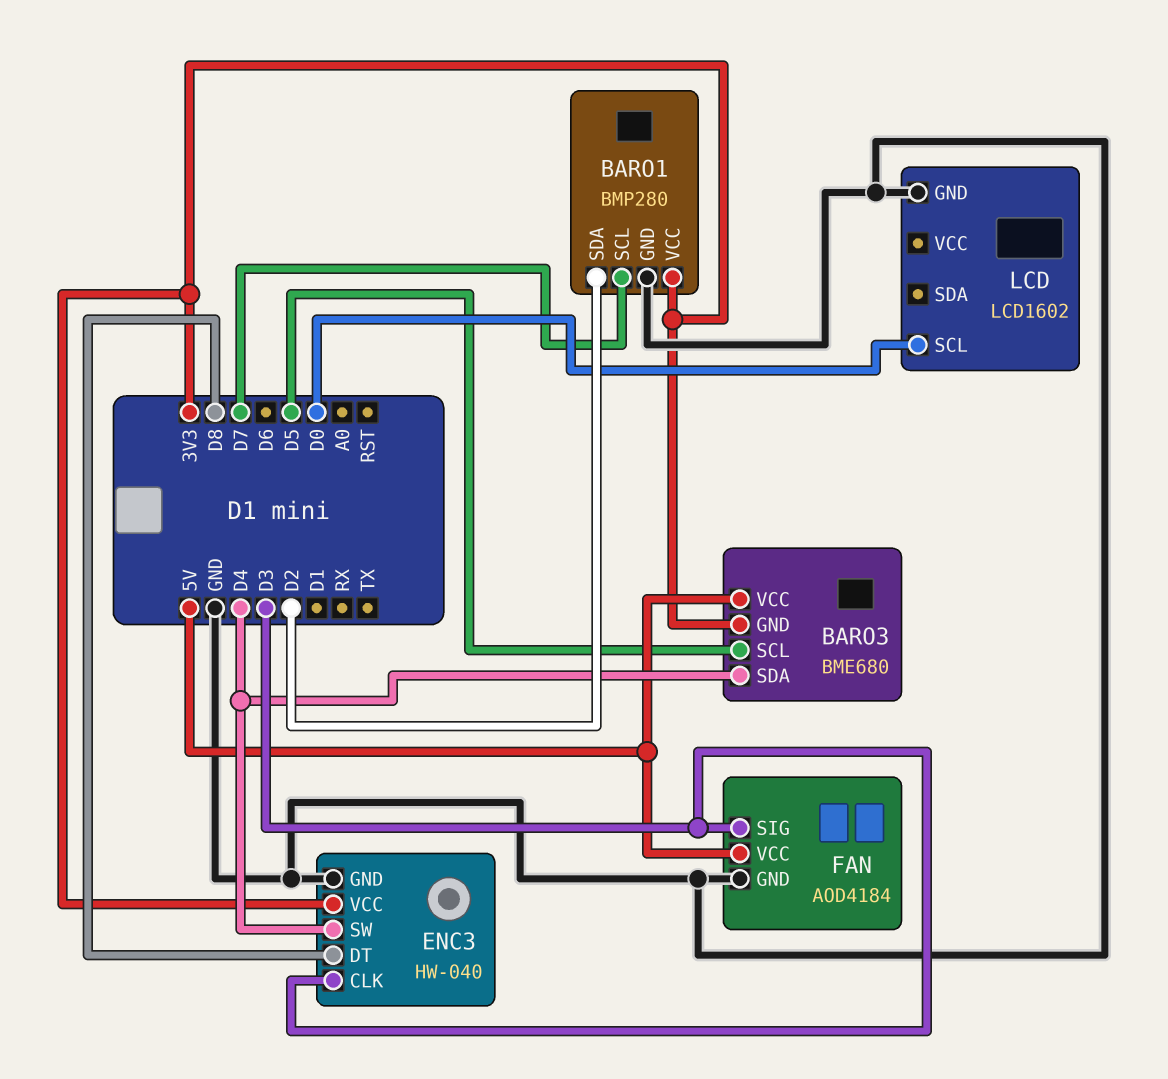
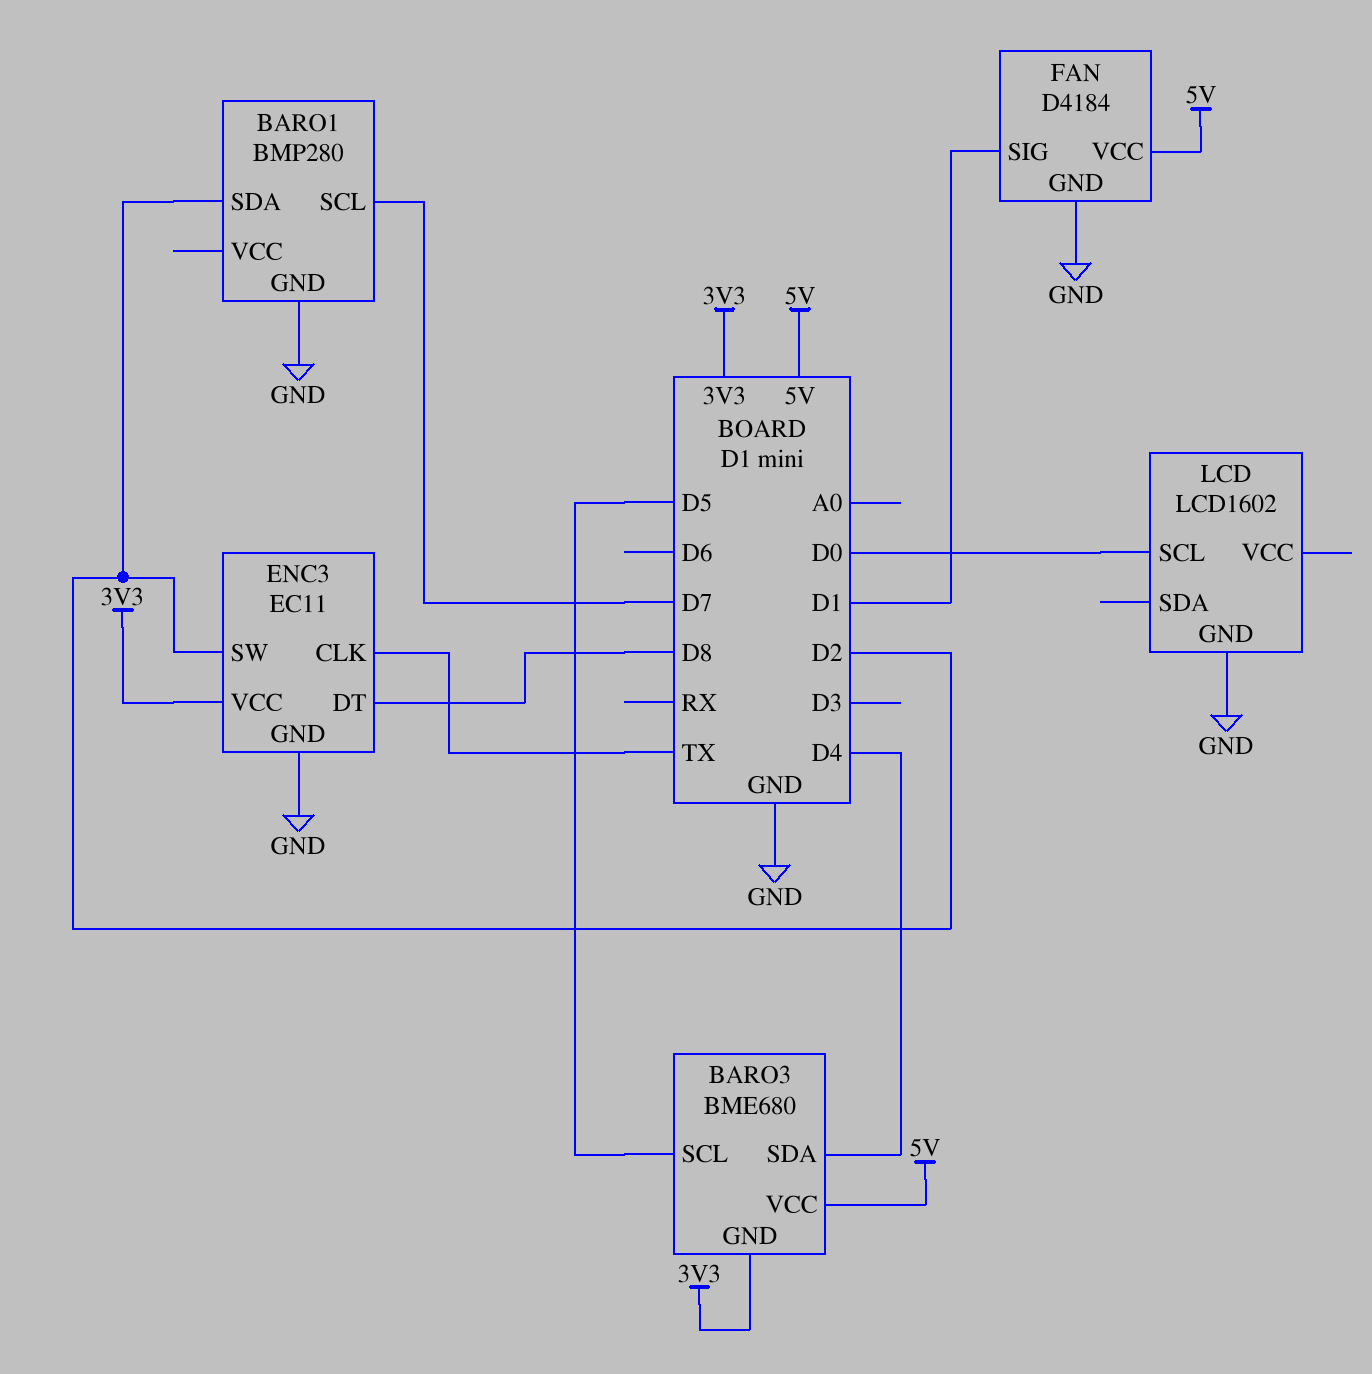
BARO1 pin VCC: 3V3 -> none
ENC3: HW-040 -> EC11
ENC3 pin CLK: D3 -> TX
ENC3 pin SW: D4 -> D2
FAN: AOD4184 -> D4184
FAN pin SIG: D3 -> D1

